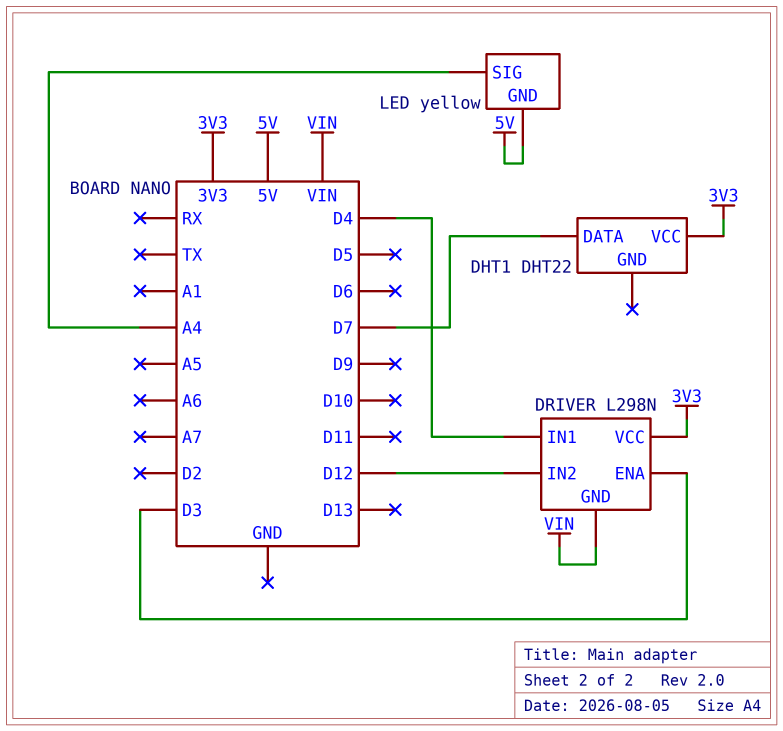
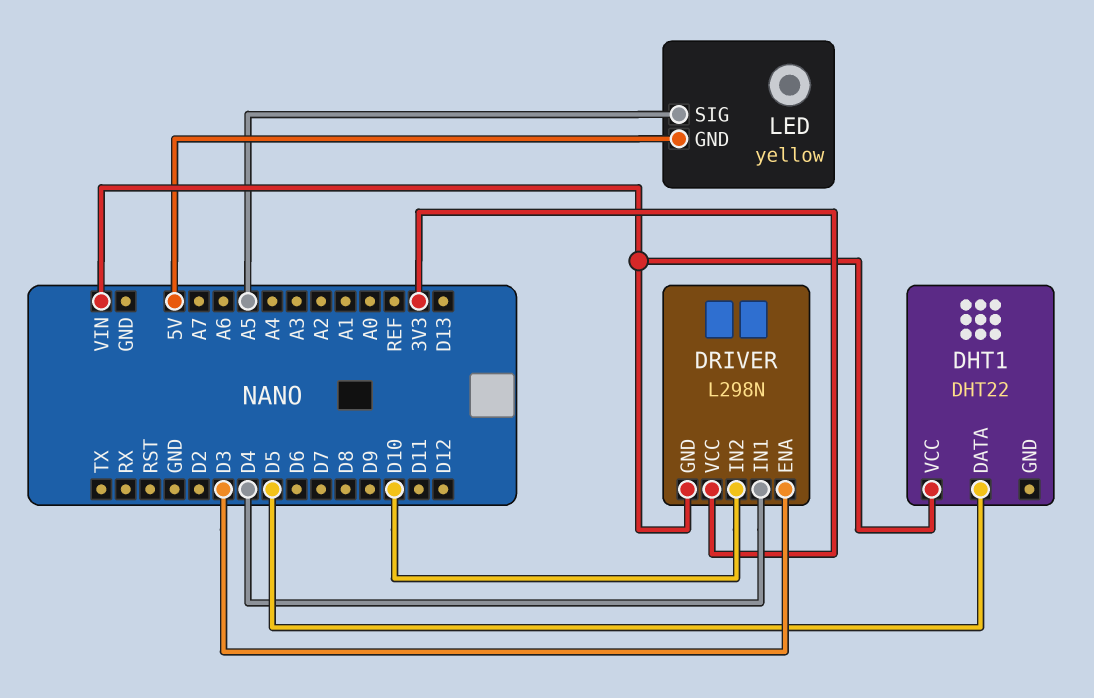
DHT1 pin DATA: D7 -> D5
DHT1 pin VCC: 3V3 -> VIN
DRIVER pin IN2: D12 -> D10
LED pin SIG: A4 -> A5

